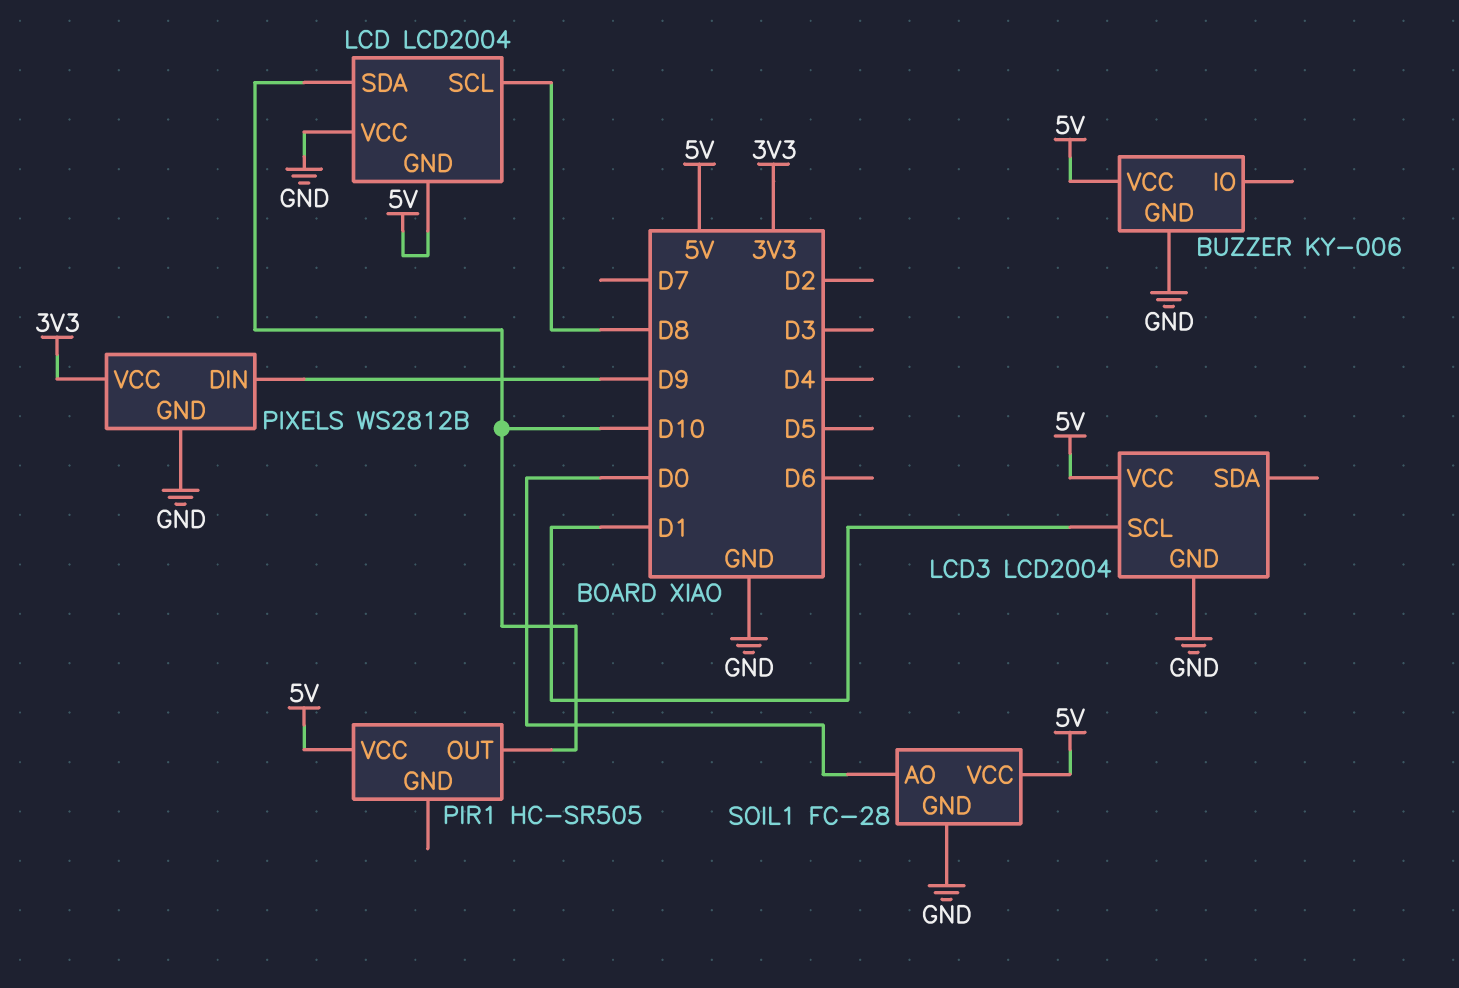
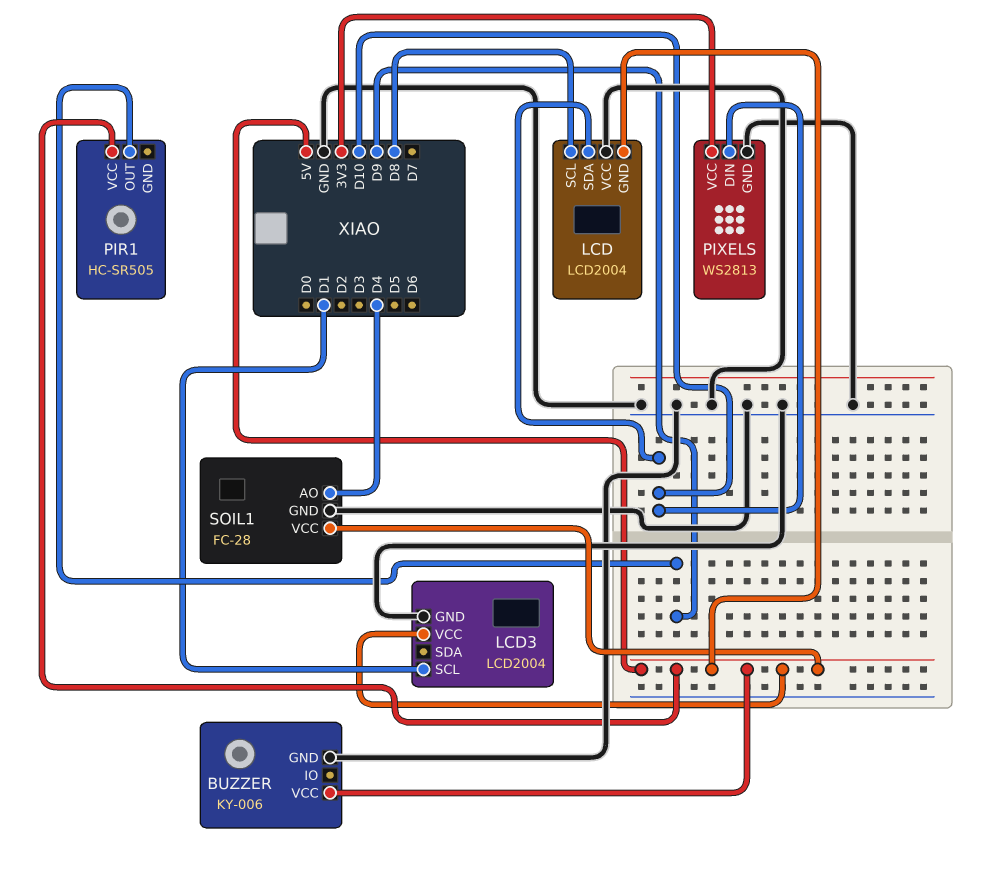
PIR1 pin OUT: D10 -> D9
PIXELS: WS2812B -> WS2813
PIXELS pin DIN: D9 -> D10
SOIL1 pin AO: D0 -> D4

